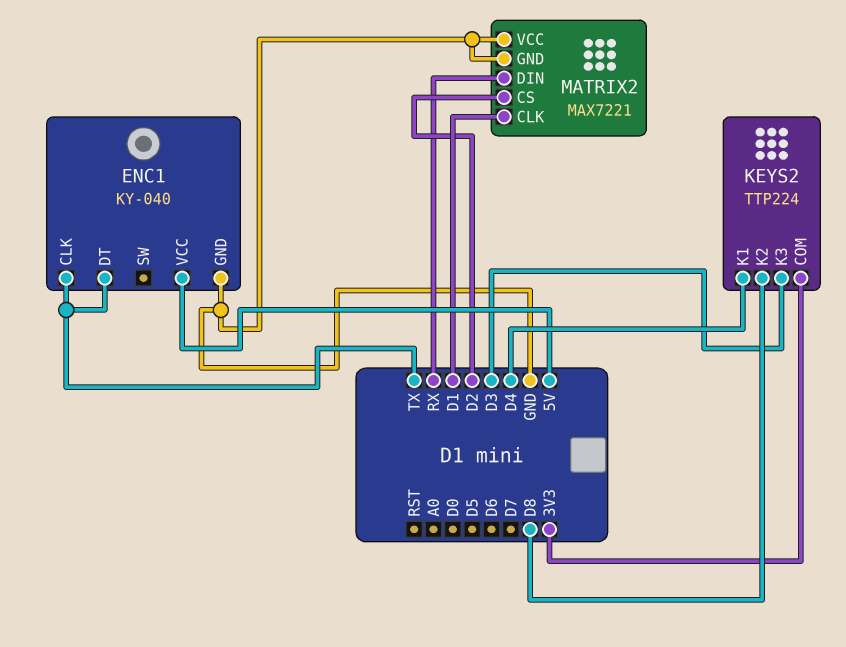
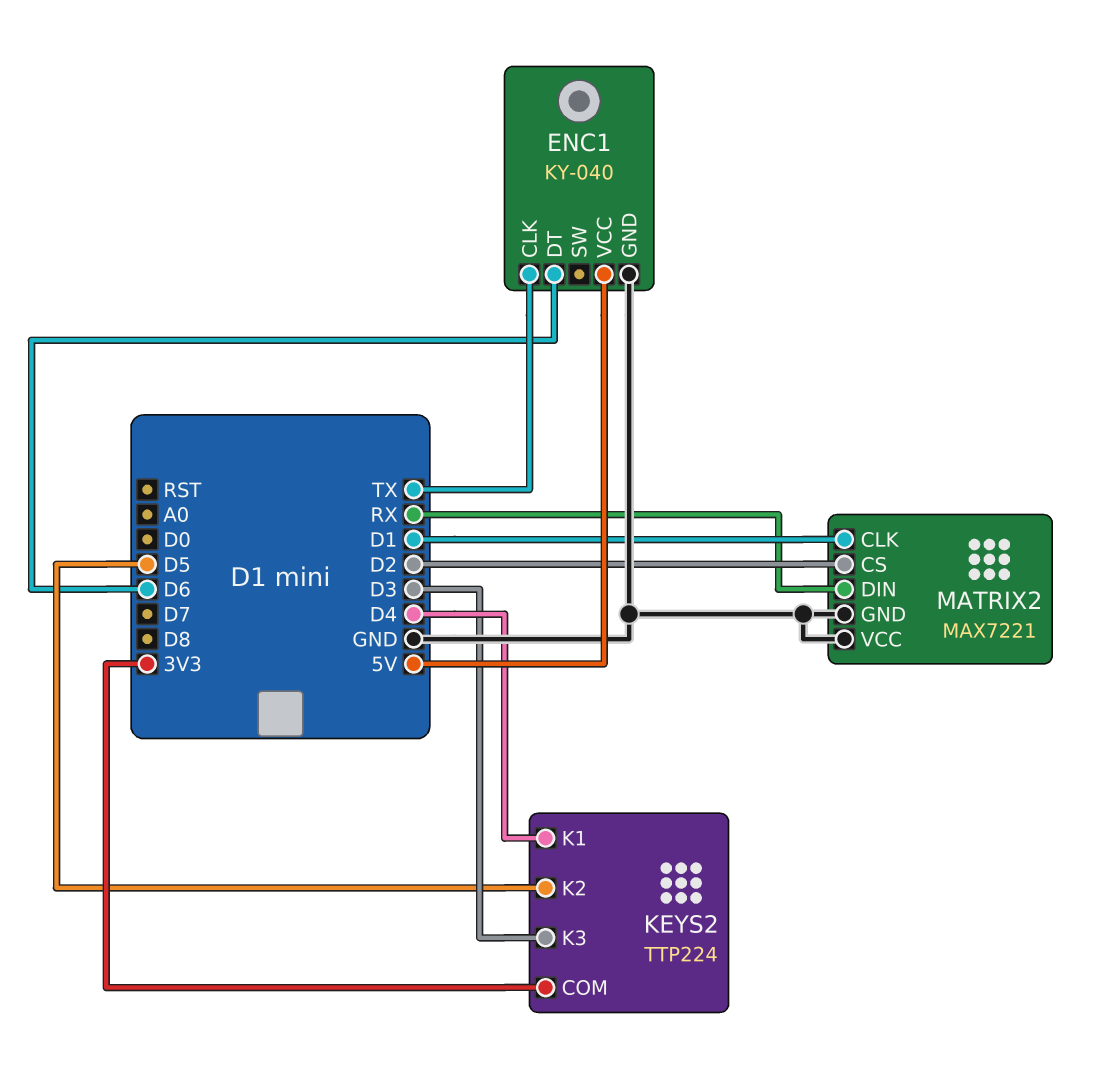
ENC1 pin DT: TX -> D6
KEYS2 pin K2: D8 -> D5

